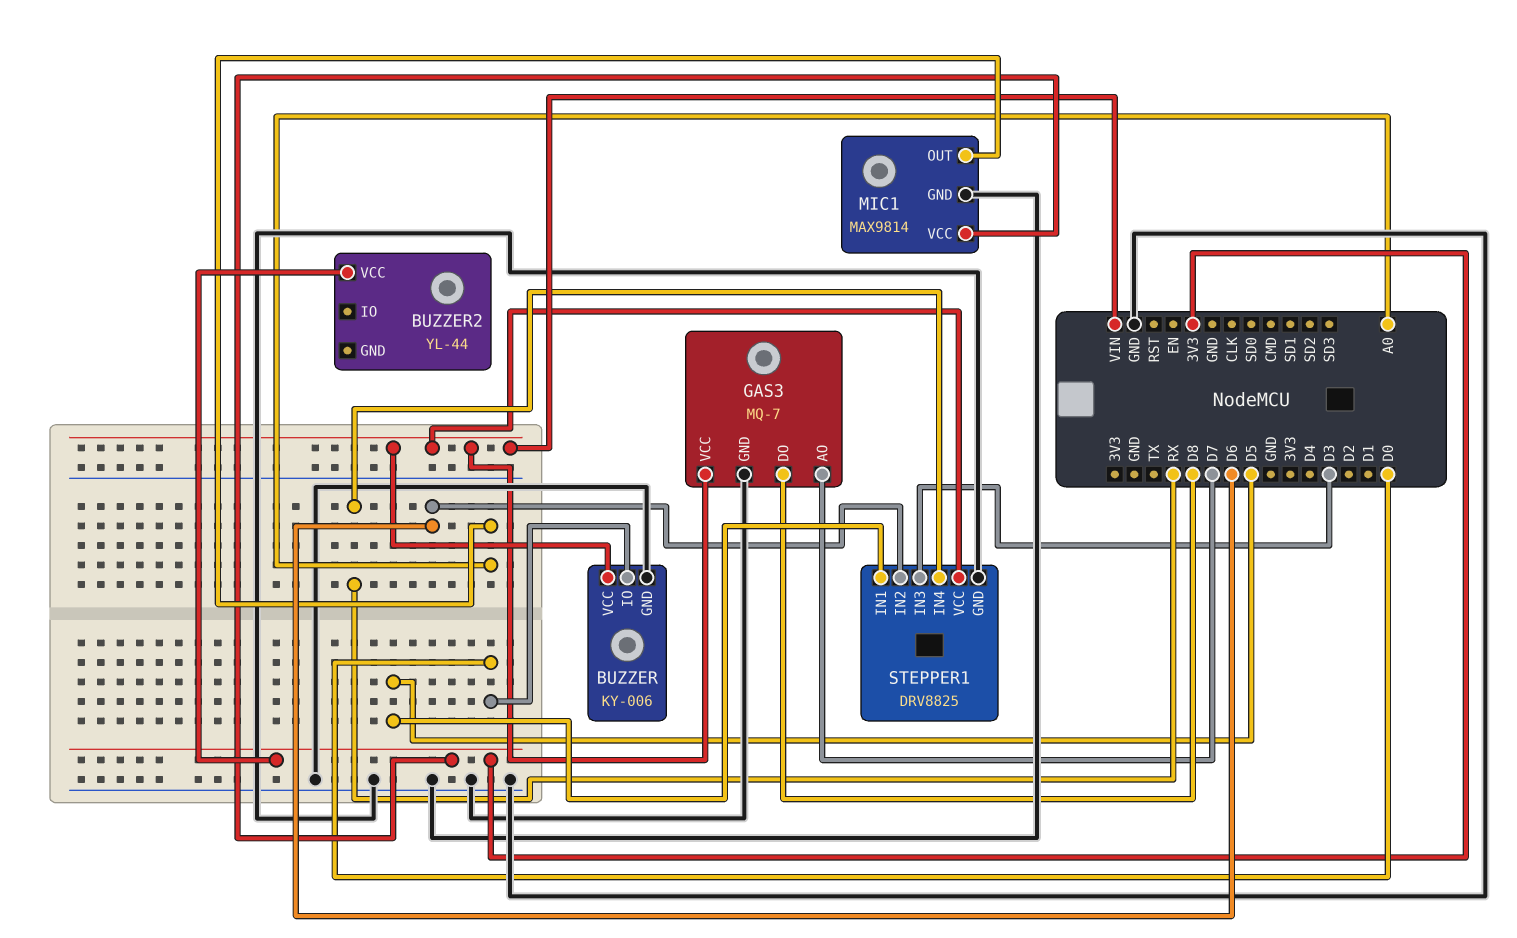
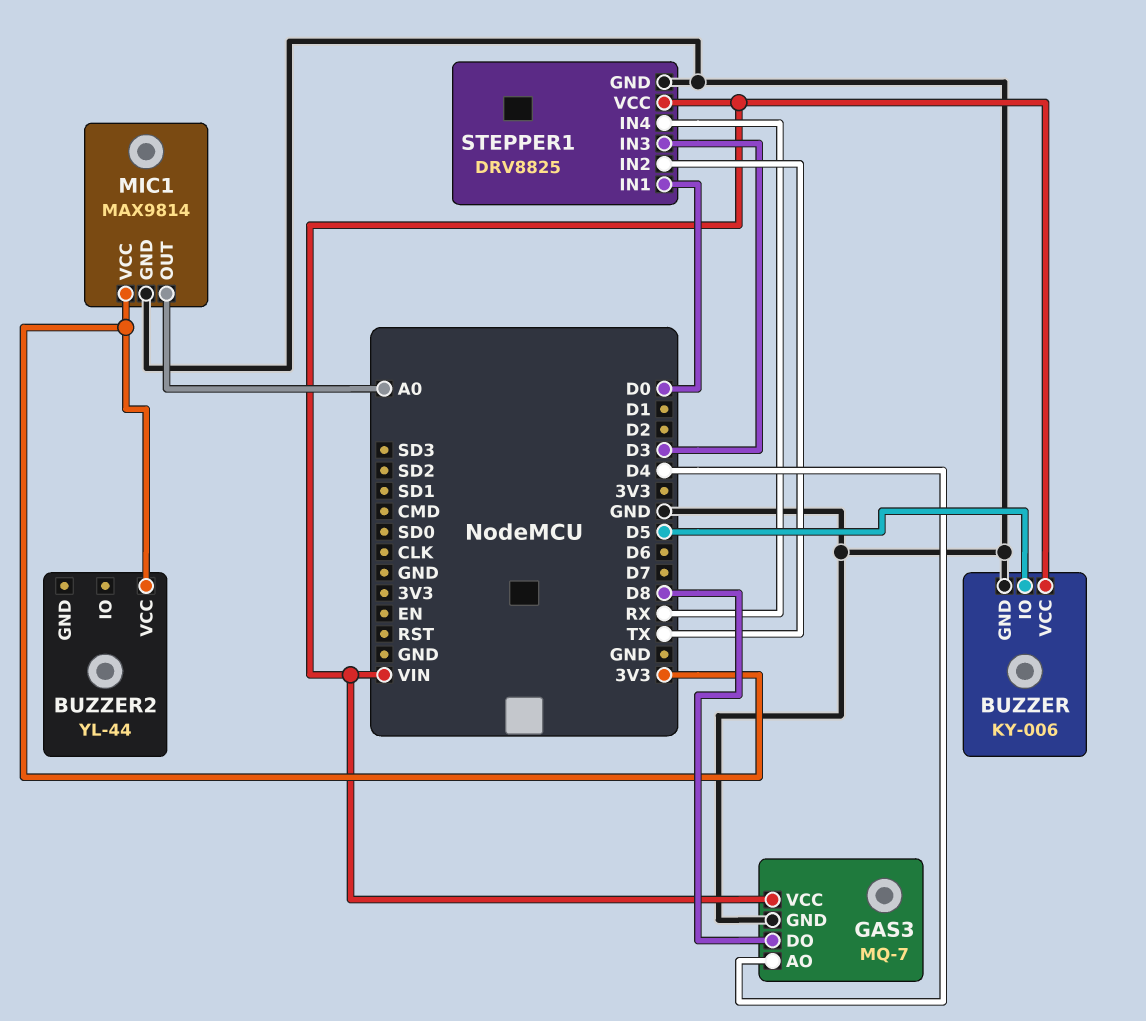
BUZZER pin IO: D0 -> D5
GAS3 pin AO: D7 -> D4
STEPPER1 pin IN1: D5 -> D0
STEPPER1 pin IN2: D6 -> TX

